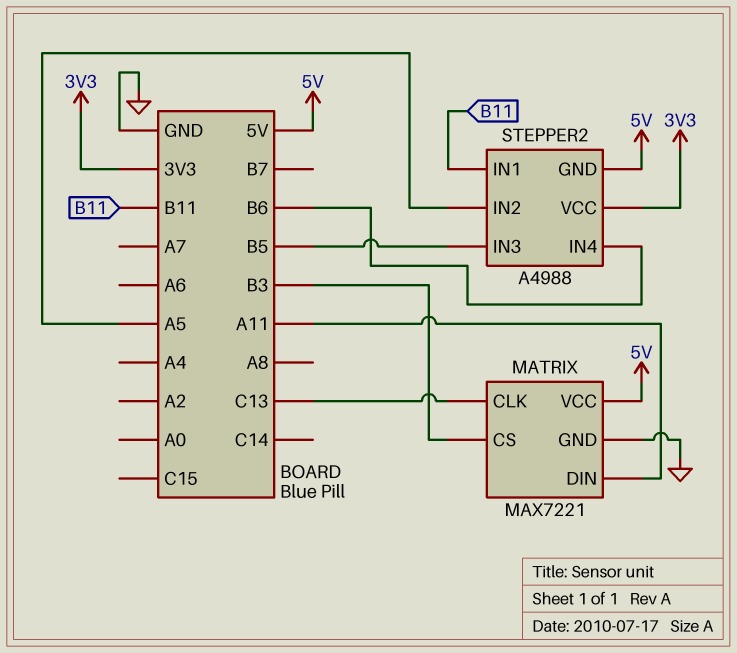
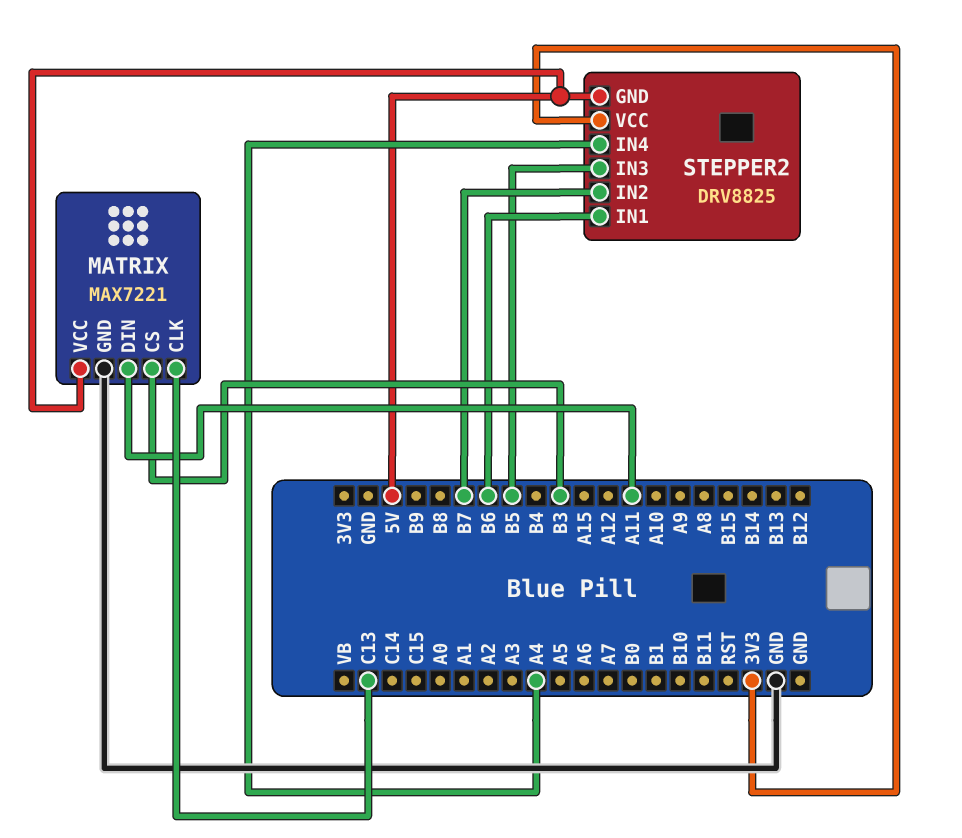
STEPPER2: A4988 -> DRV8825
STEPPER2 pin IN1: B11 -> B6
STEPPER2 pin IN2: A5 -> B7
STEPPER2 pin IN4: B6 -> A4

